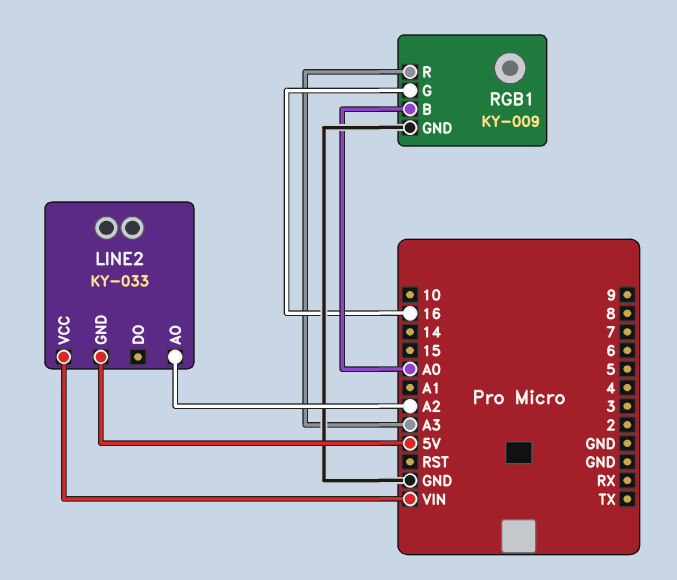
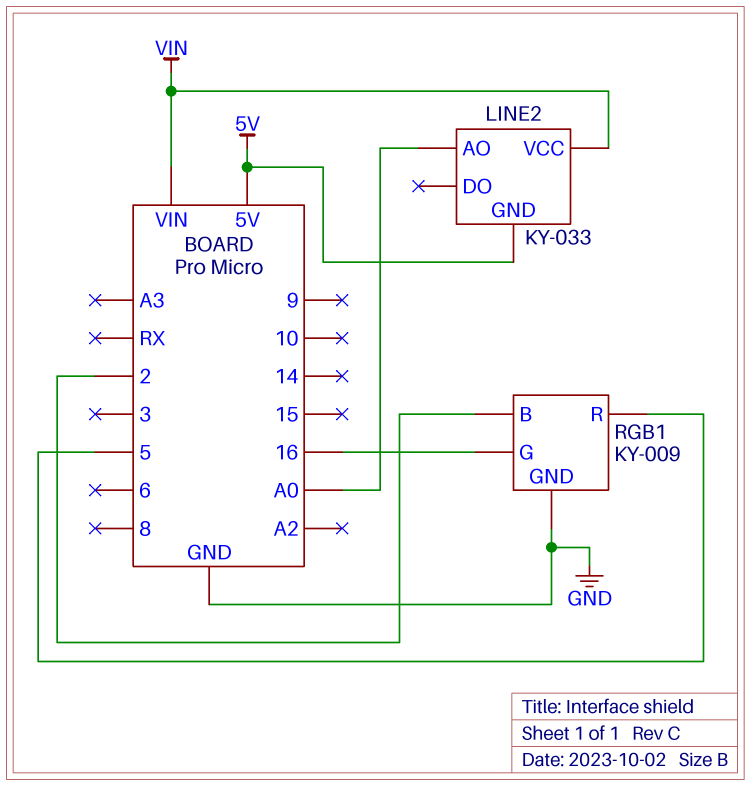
LINE2 pin AO: A2 -> A0
RGB1 pin B: A0 -> 2
RGB1 pin R: A3 -> 5

